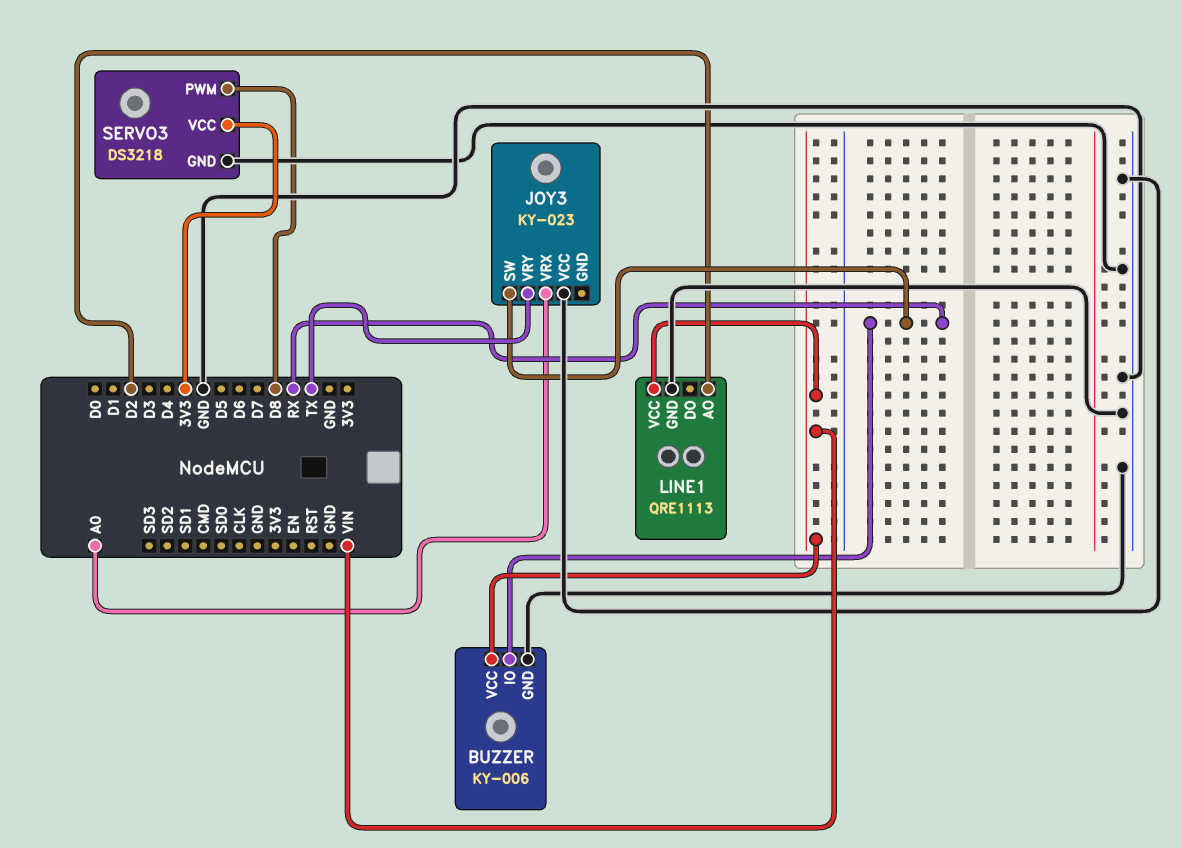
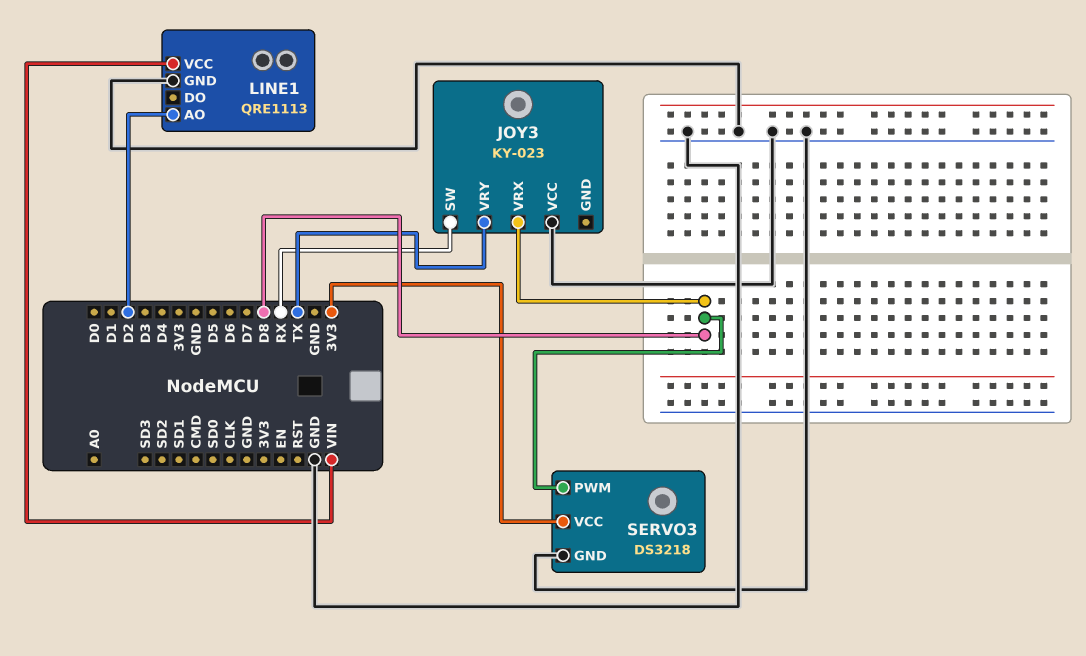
BUZZER: KY-006 -> none
BUZZER pin GND: GND -> none
BUZZER pin IO: RX -> none
BUZZER pin VCC: VIN -> none
JOY3 pin VRX: A0 -> D8

